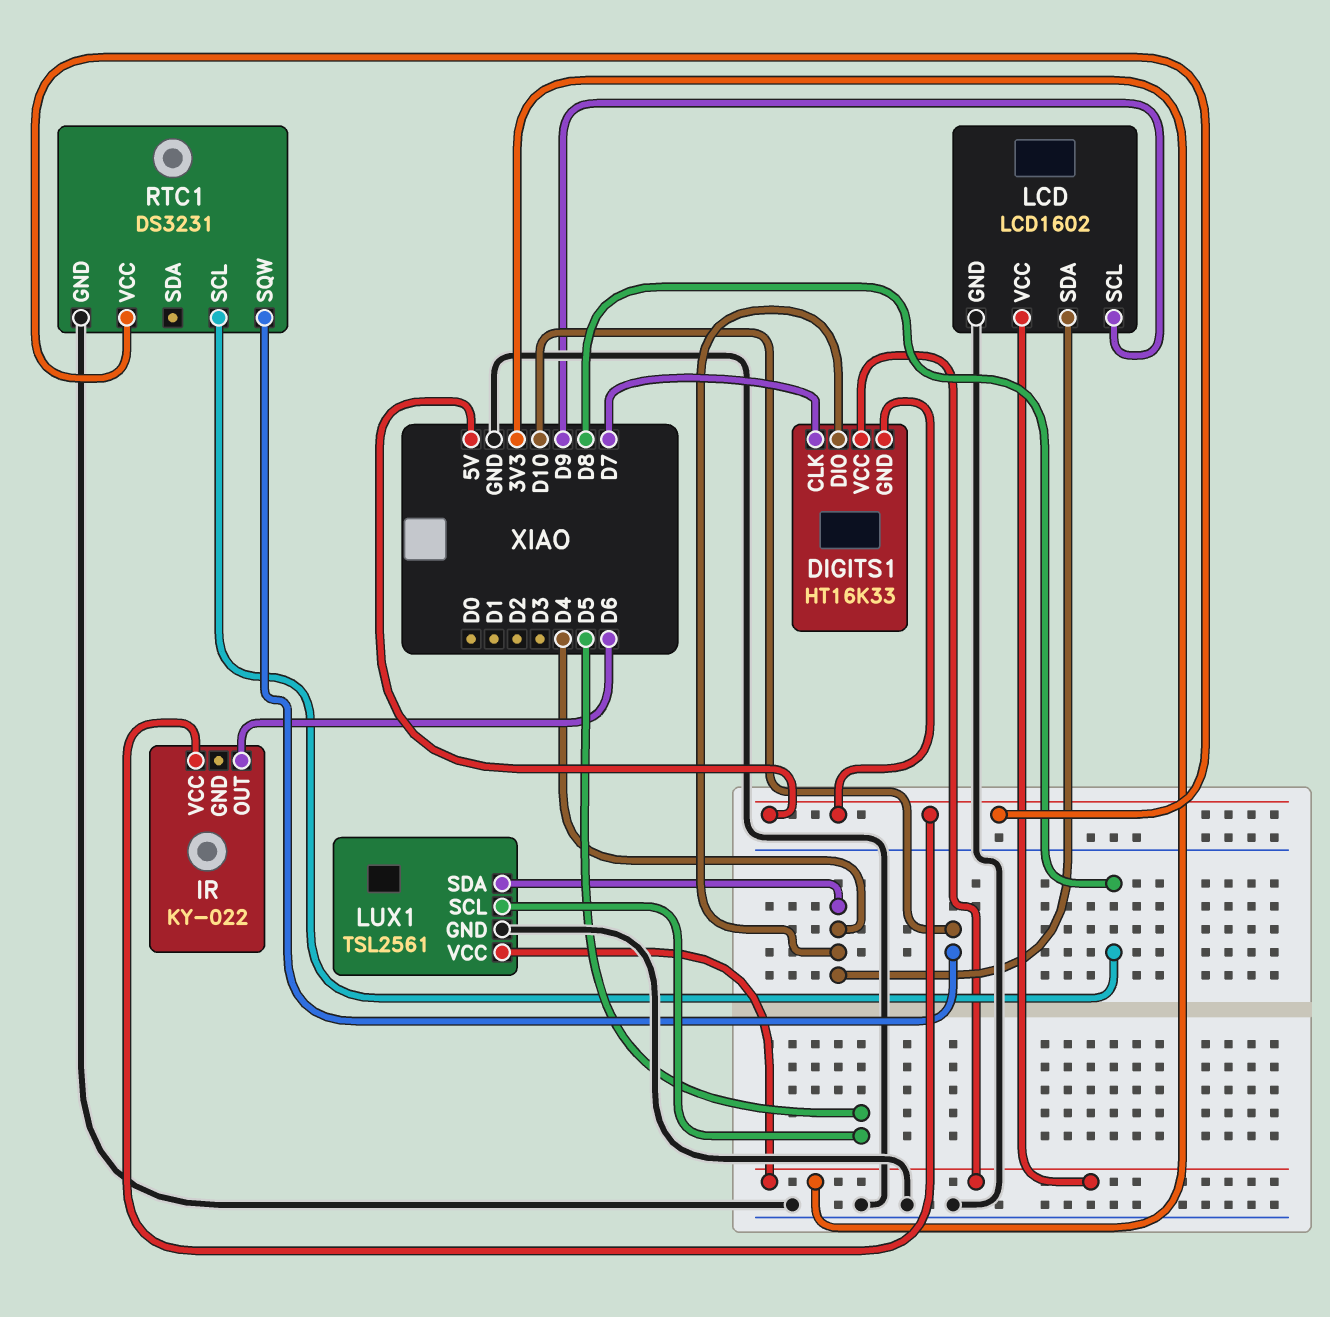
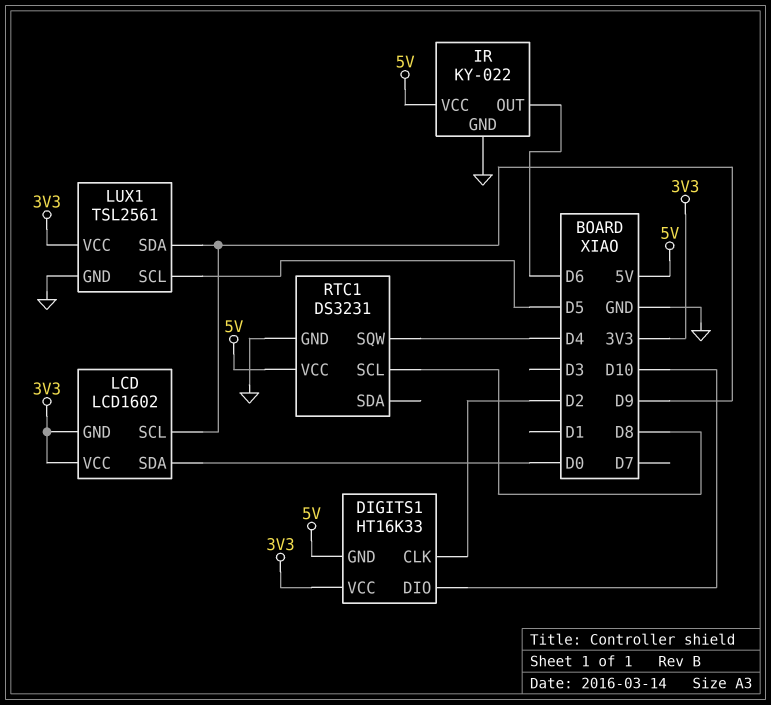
DIGITS1 pin CLK: D7 -> D2
DIGITS1 pin DIO: D4 -> D10
IR pin GND: none -> GND
LCD pin GND: GND -> 3V3
LCD pin SDA: D4 -> D0
LUX1 pin SDA: D4 -> D9
RTC1 pin SQW: D10 -> D4

